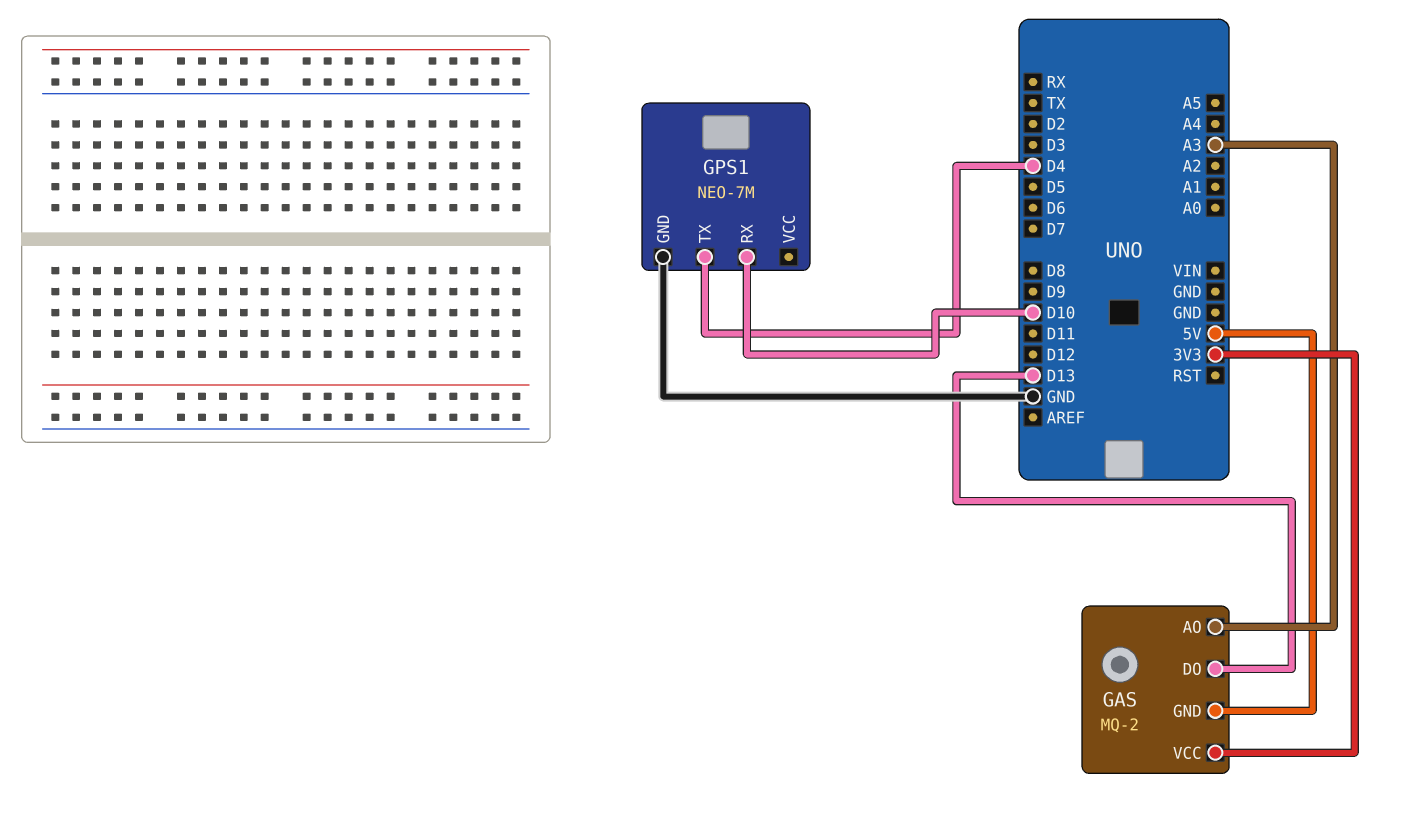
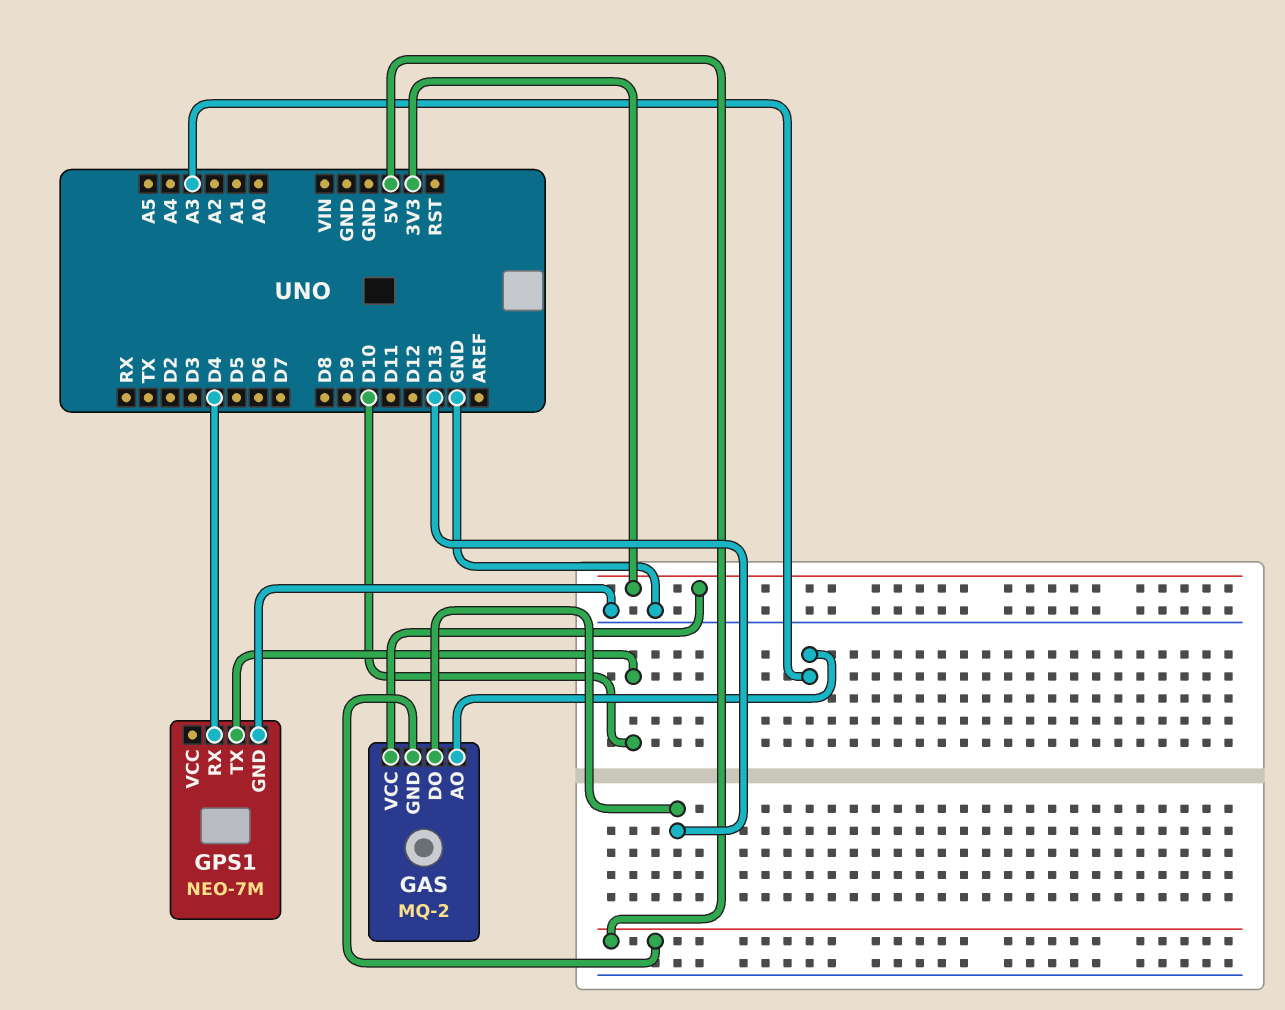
GPS1 pin RX: D10 -> D4
GPS1 pin TX: D4 -> D10

